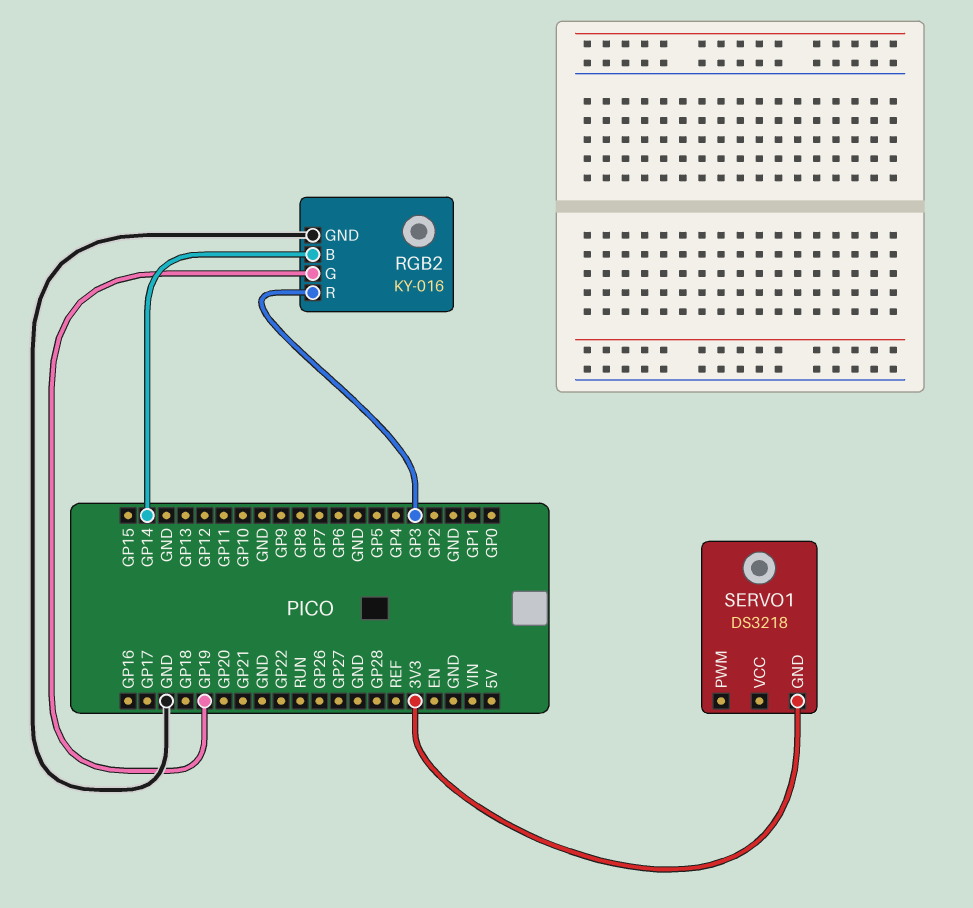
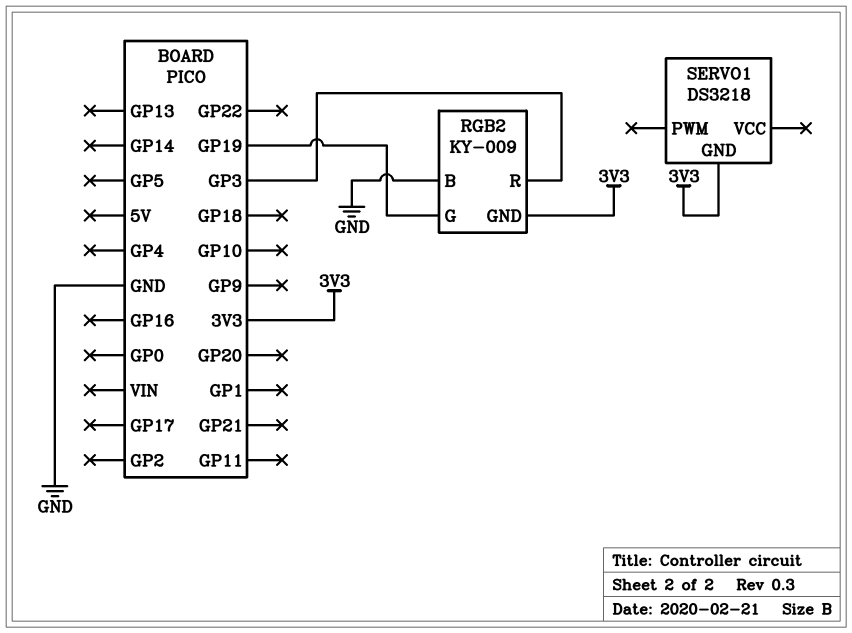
RGB2: KY-016 -> KY-009
RGB2 pin B: GP14 -> GND
RGB2 pin GND: GND -> 3V3

